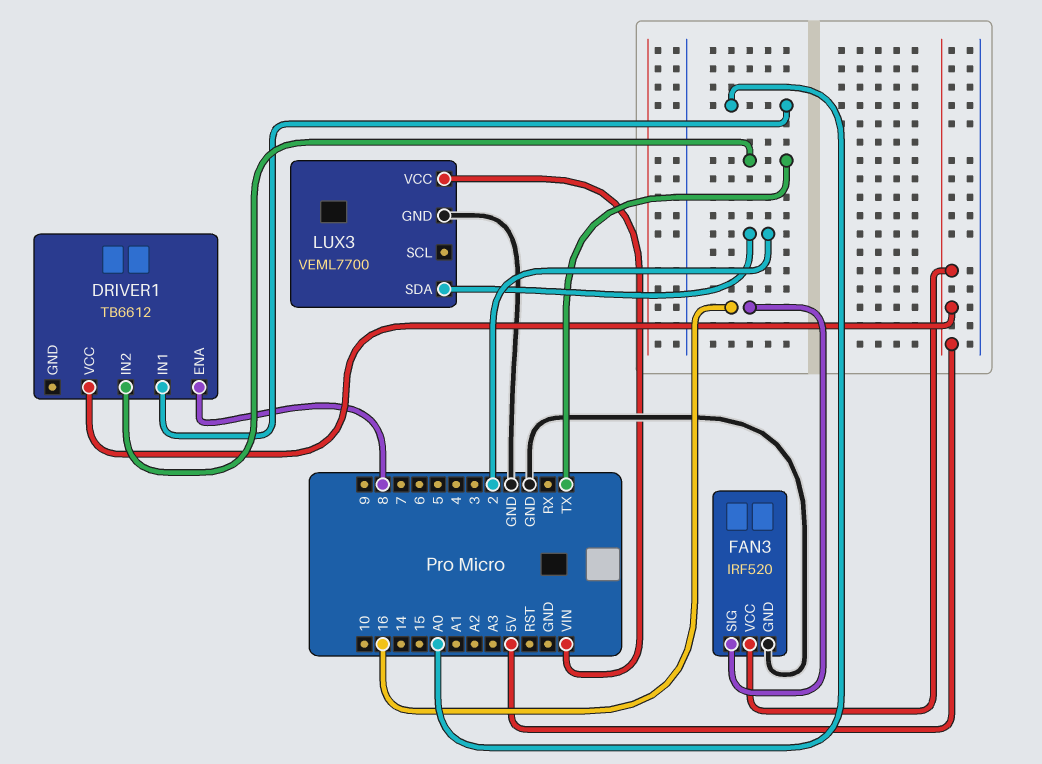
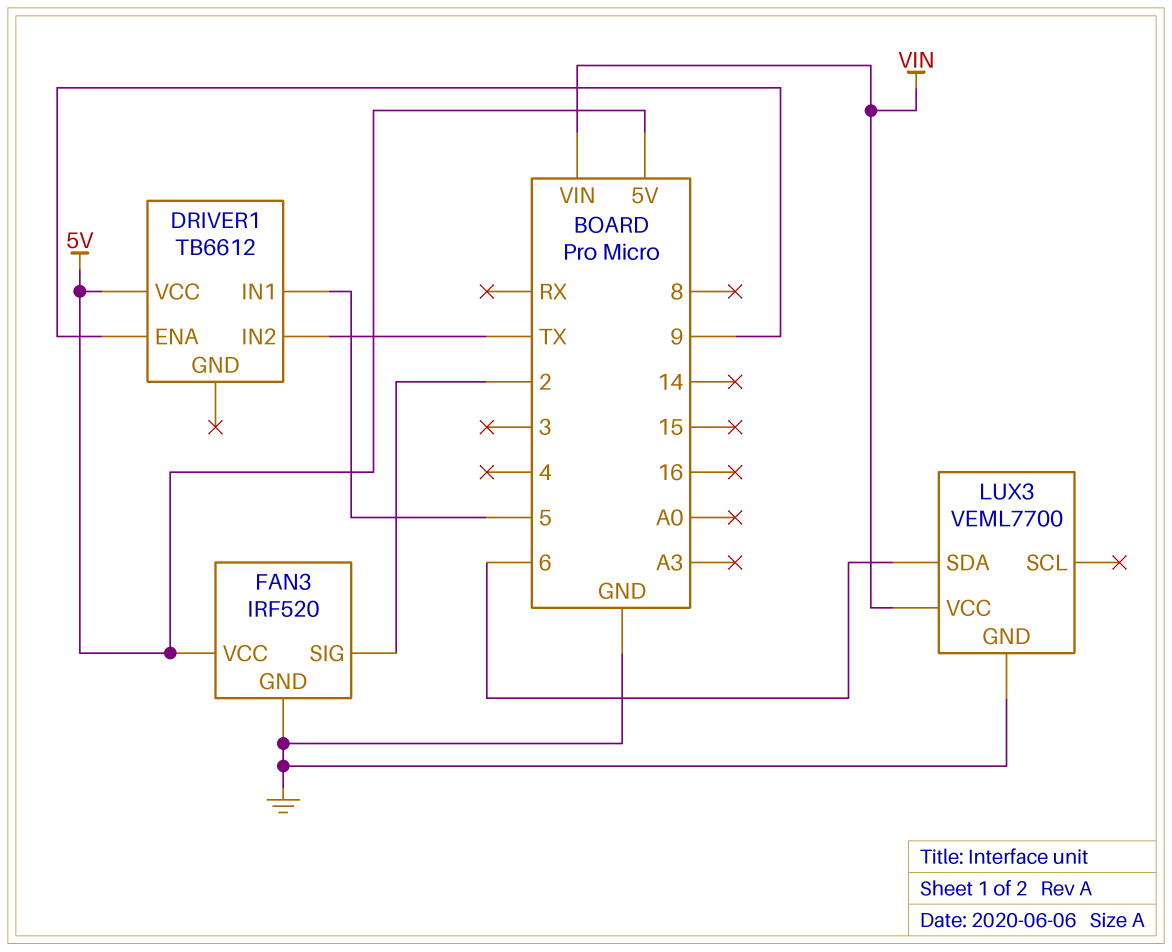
DRIVER1 pin ENA: 8 -> 9
DRIVER1 pin IN1: A0 -> 5
FAN3 pin SIG: 16 -> 2
LUX3 pin SDA: 2 -> 6

